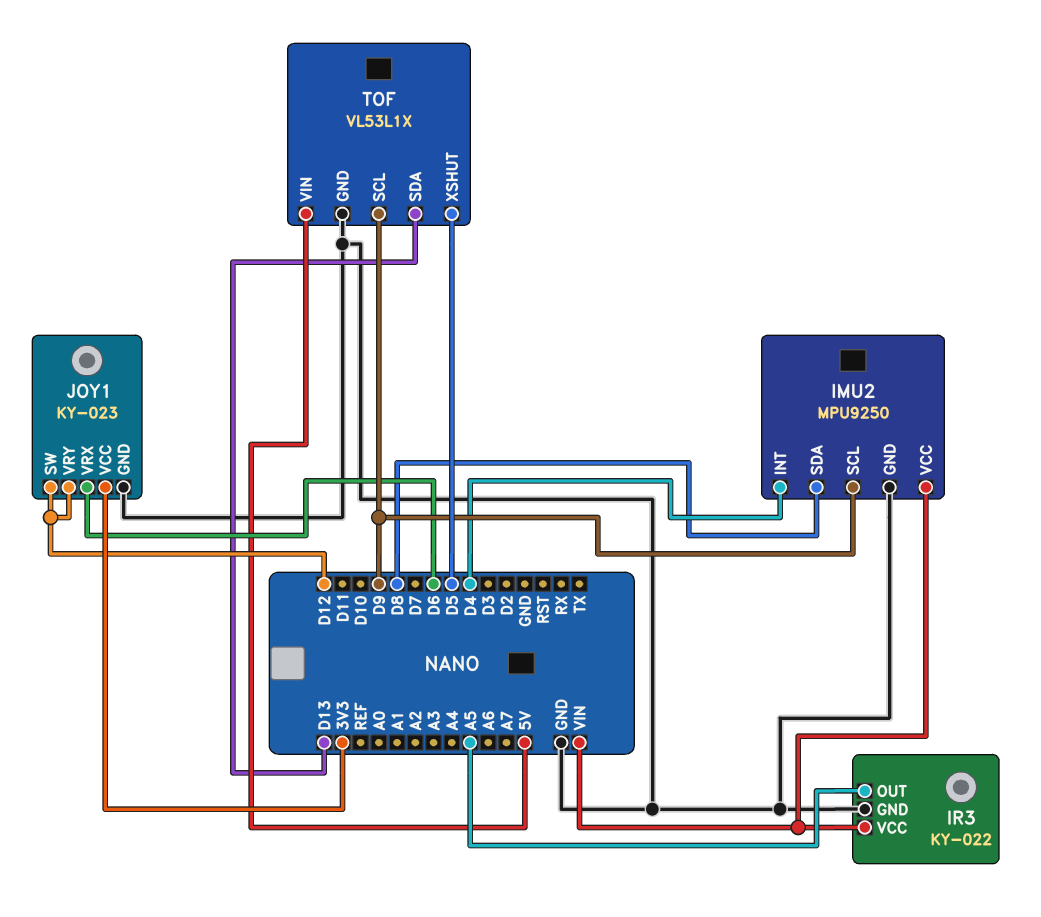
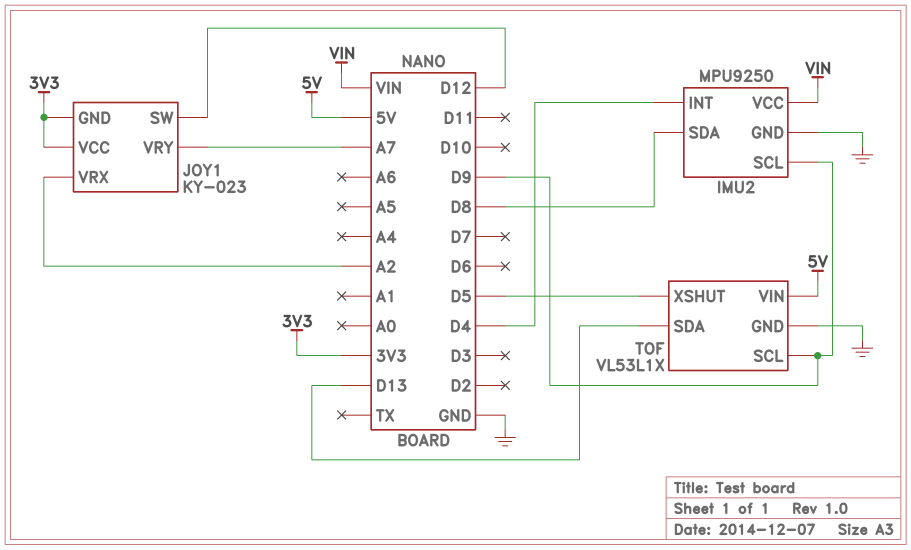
IR3: KY-022 -> none
IR3 pin GND: GND -> none
IR3 pin OUT: A5 -> none
IR3 pin VCC: VIN -> none
JOY1 pin GND: GND -> 3V3
JOY1 pin VRX: D6 -> A2
JOY1 pin VRY: D12 -> A7

